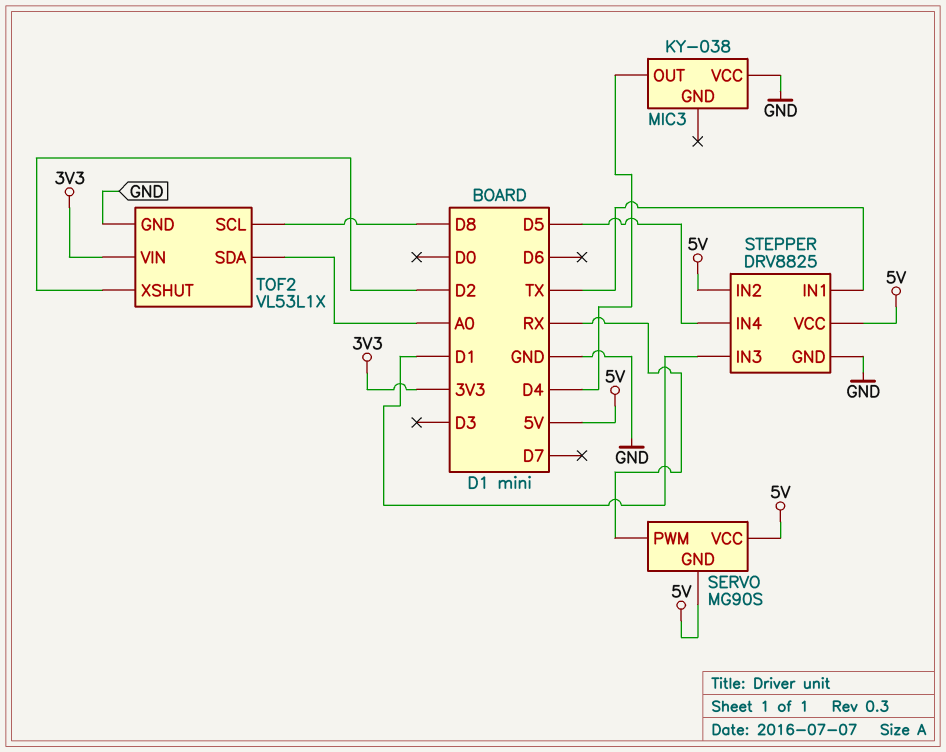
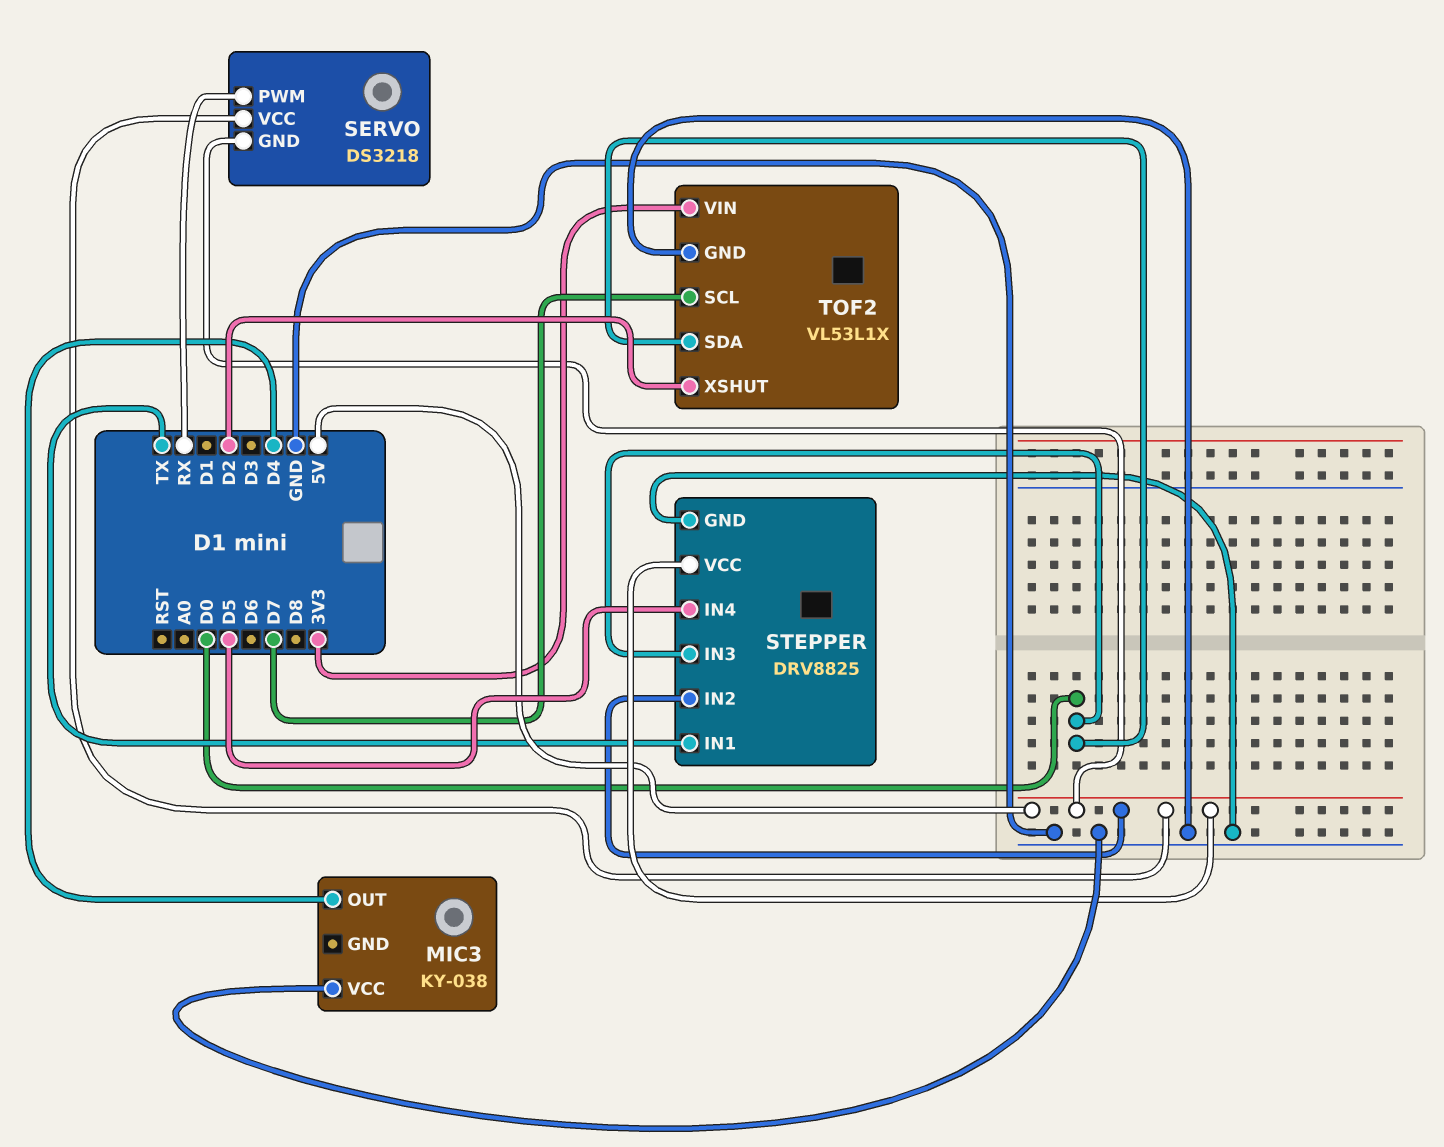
SERVO: MG90S -> DS3218
STEPPER pin IN3: D1 -> D0
TOF2 pin SCL: D8 -> D7
TOF2 pin SDA: A0 -> D0

